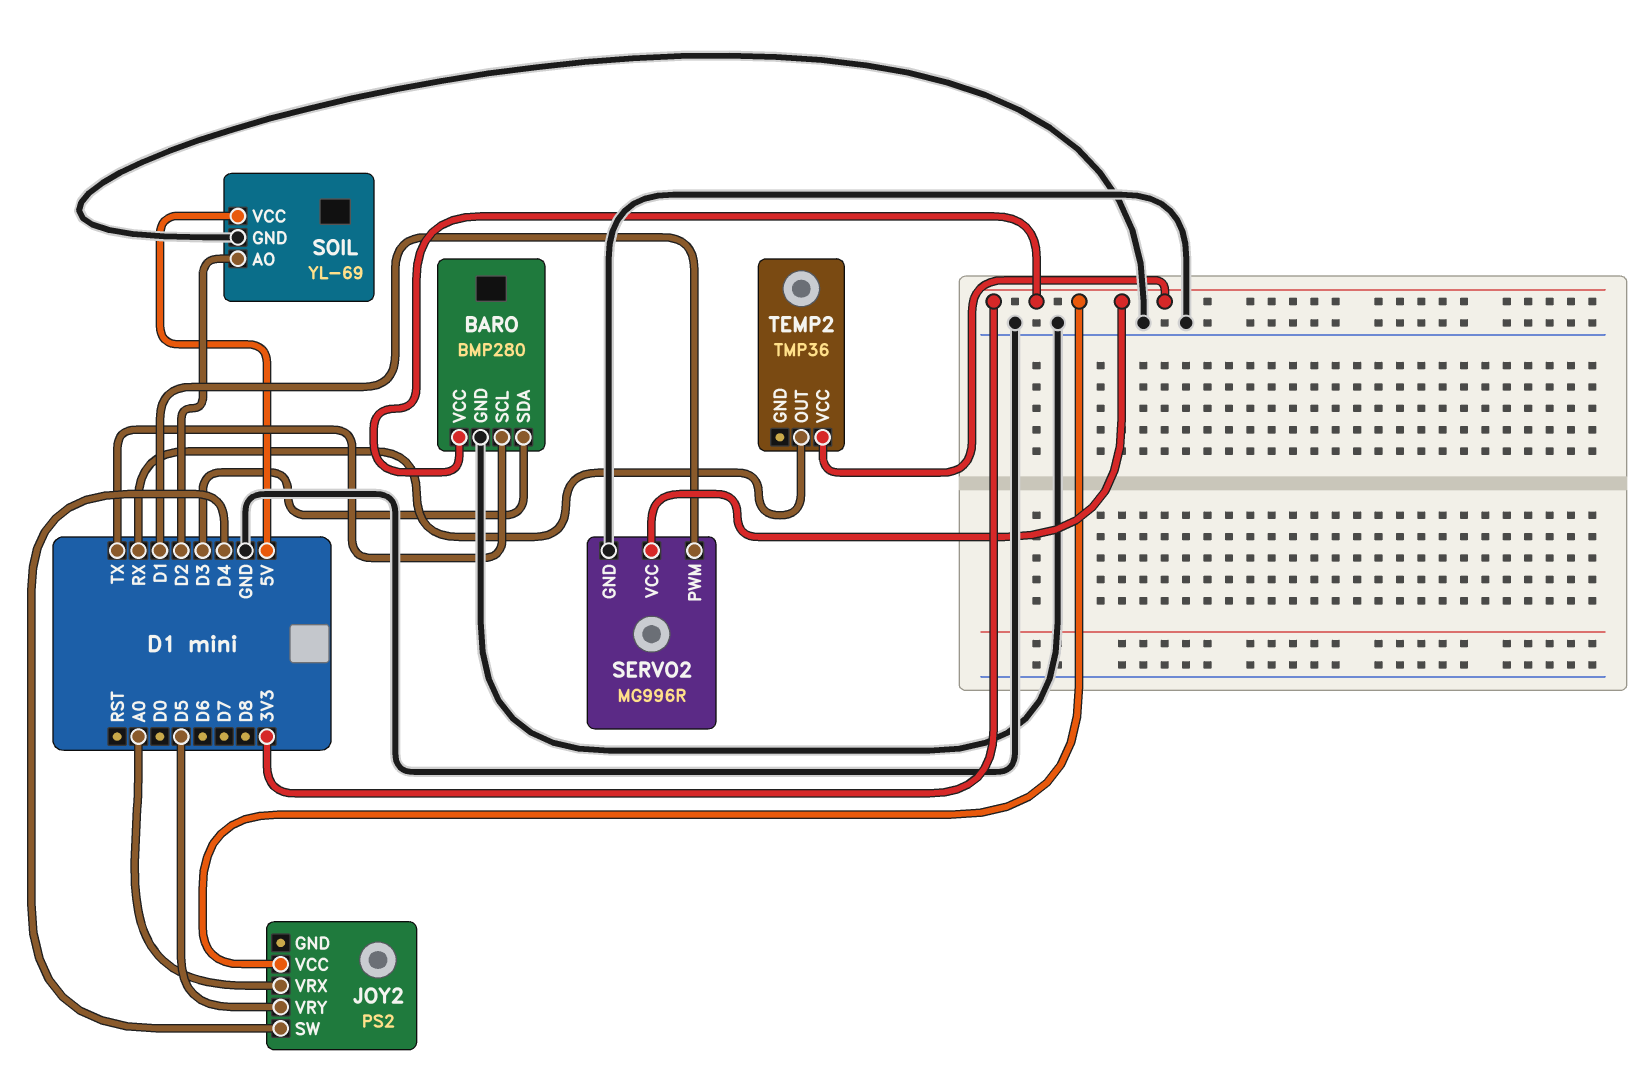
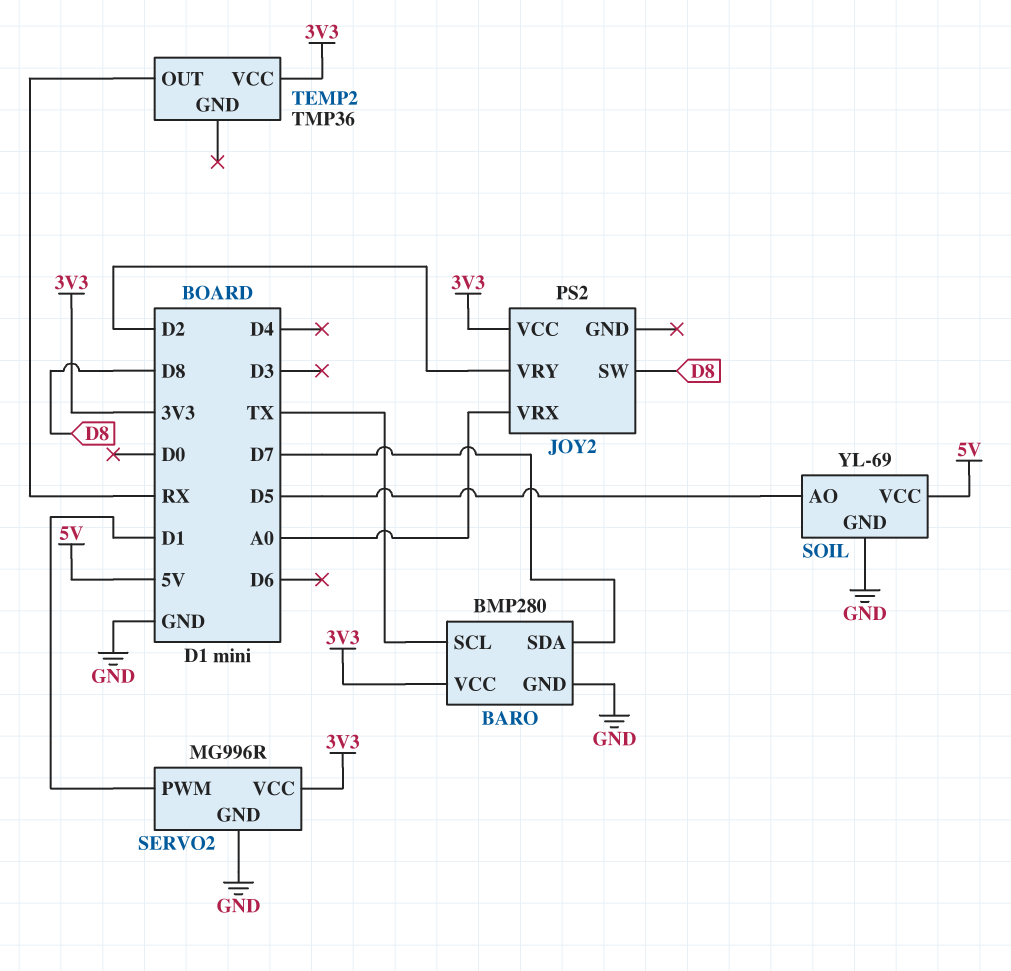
BARO pin SDA: D3 -> D7
JOY2 pin SW: D4 -> D8
JOY2 pin VRY: D5 -> D2
SOIL pin AO: D2 -> D5

